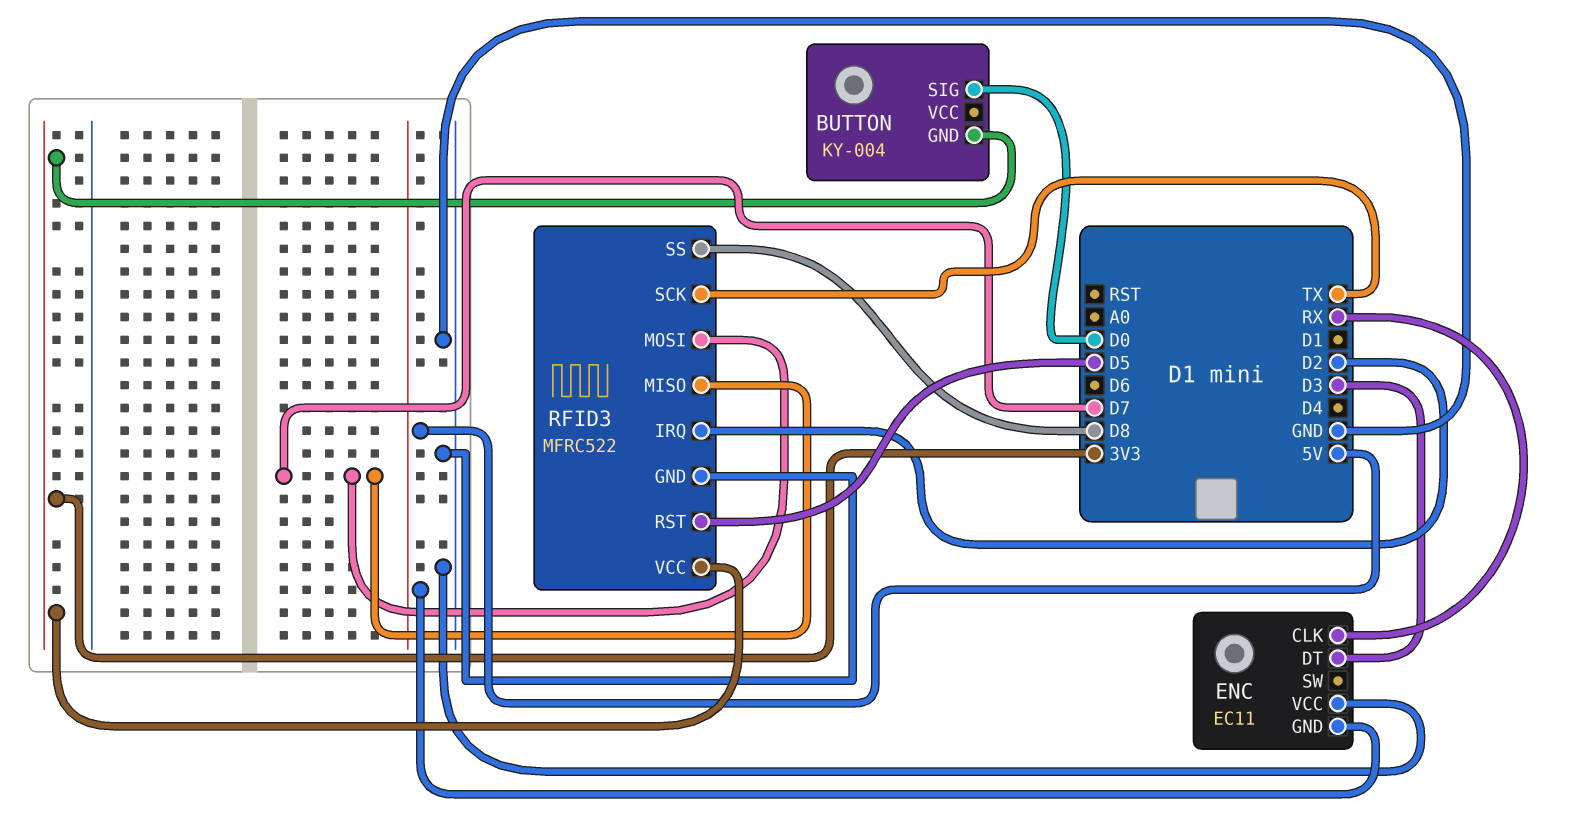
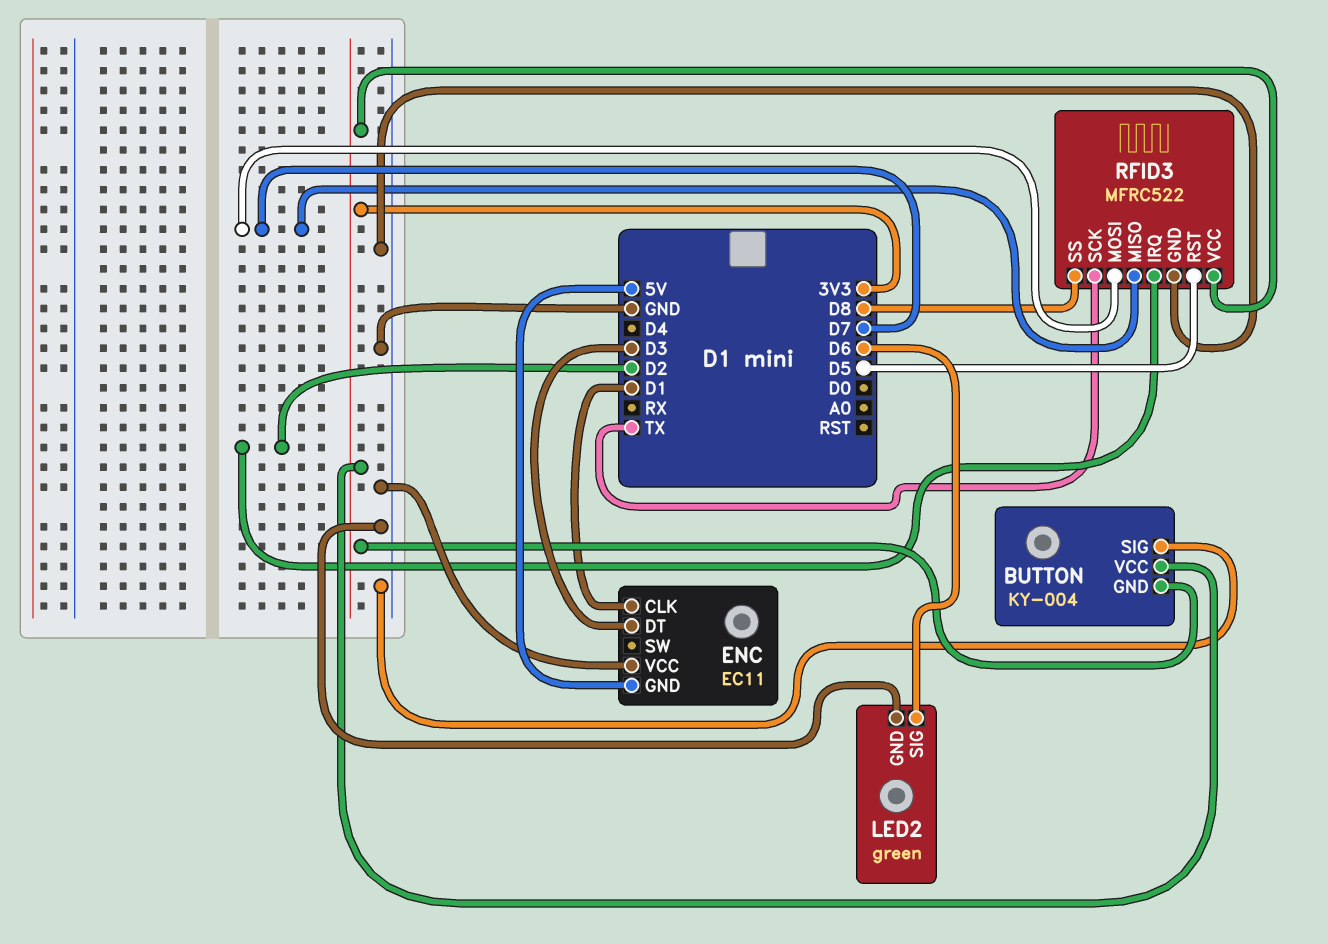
BUTTON pin SIG: D0 -> GND
BUTTON pin VCC: none -> 3V3
ENC pin CLK: RX -> D1
LED2: none -> green
LED2 pin GND: none -> GND
LED2 pin SIG: none -> D6

